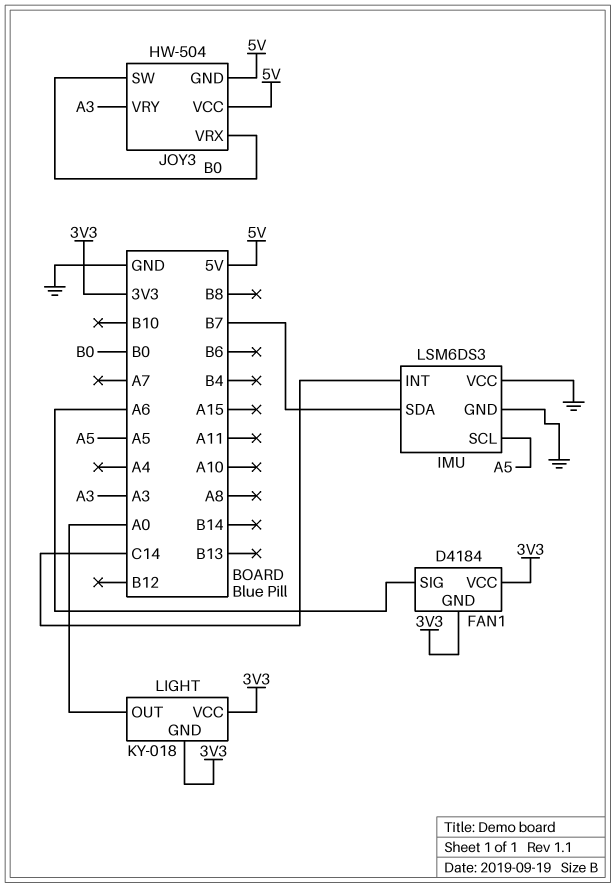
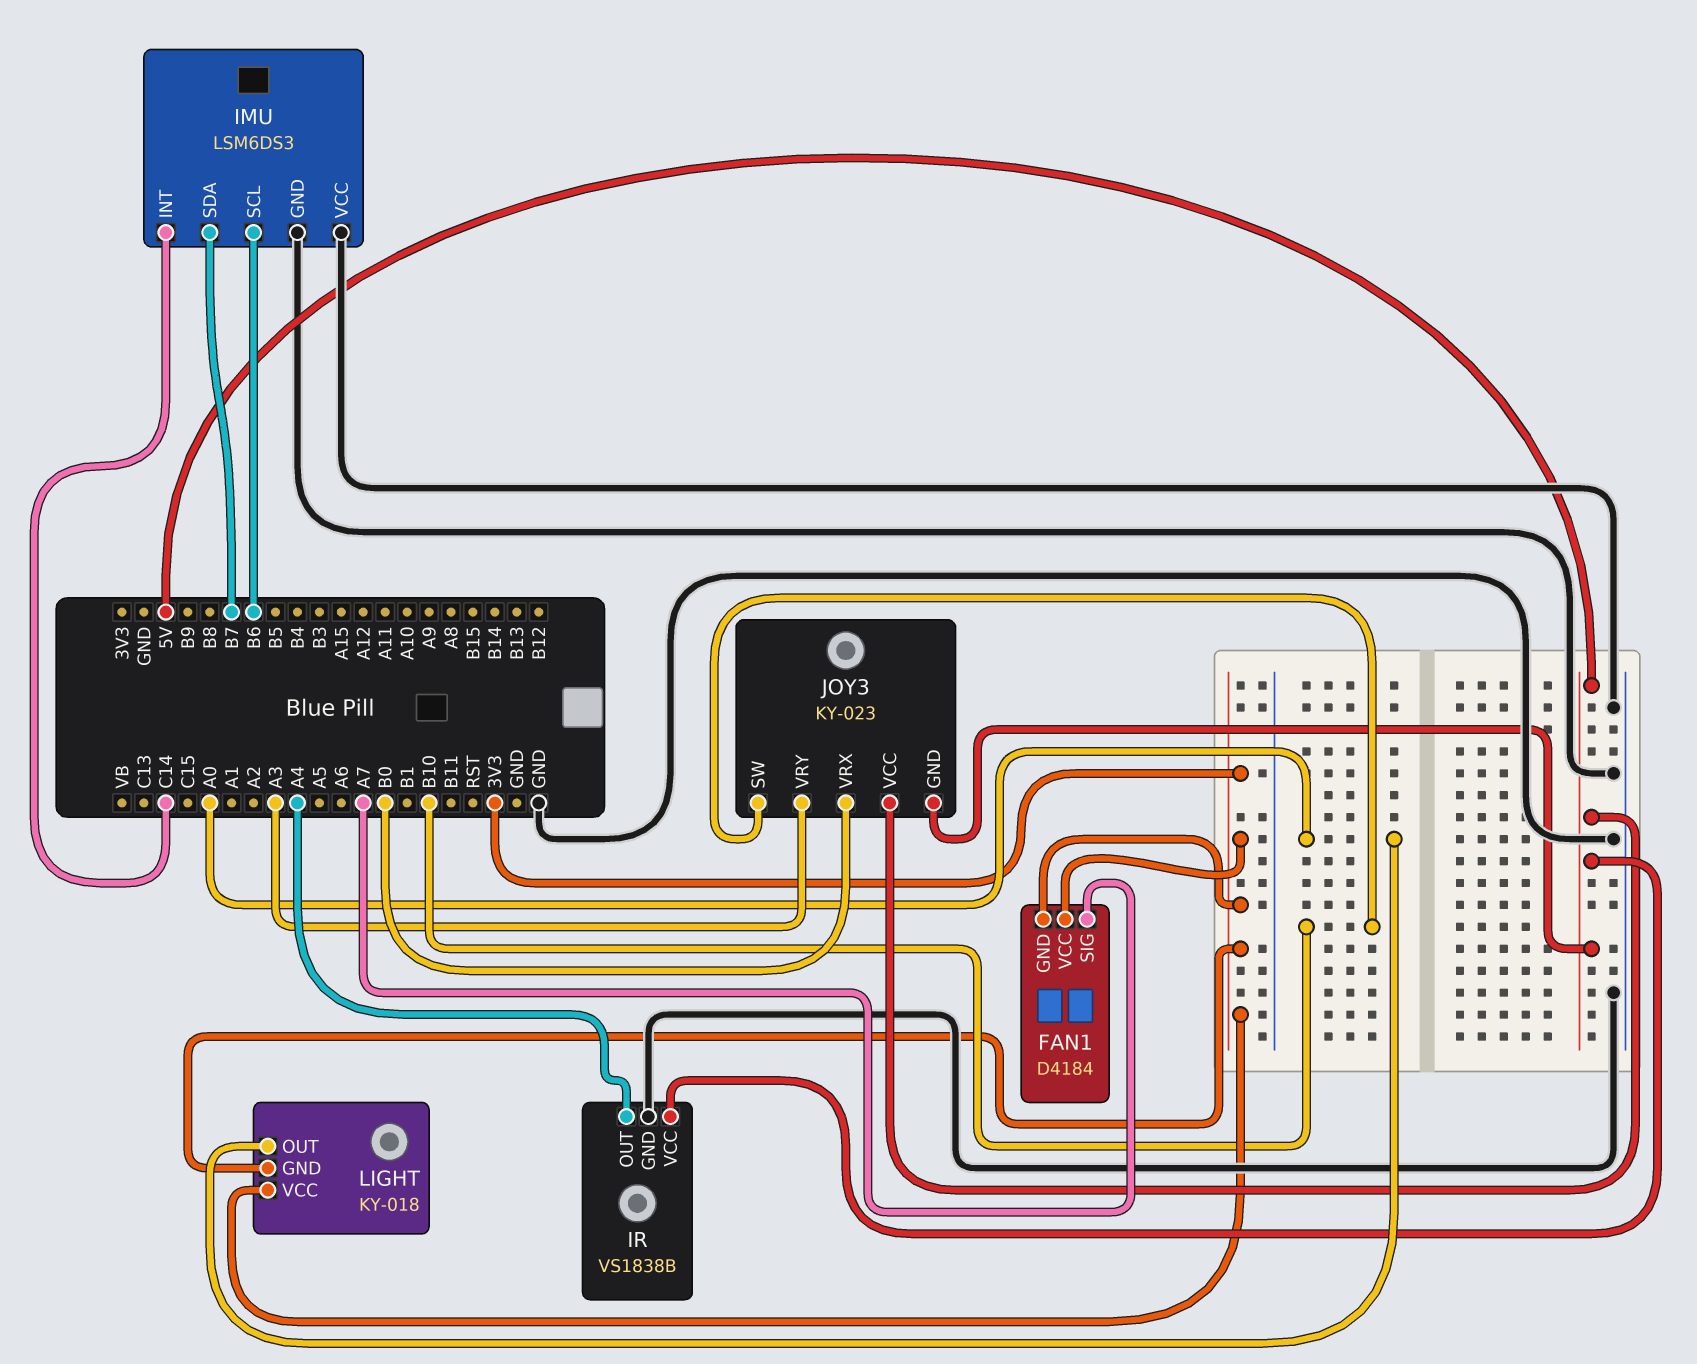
FAN1 pin SIG: A6 -> A7
IMU pin SCL: A5 -> B6
IR: none -> VS1838B
IR pin GND: none -> GND
IR pin OUT: none -> A4
IR pin VCC: none -> 5V
JOY3: HW-504 -> KY-023
JOY3 pin SW: B0 -> B10

